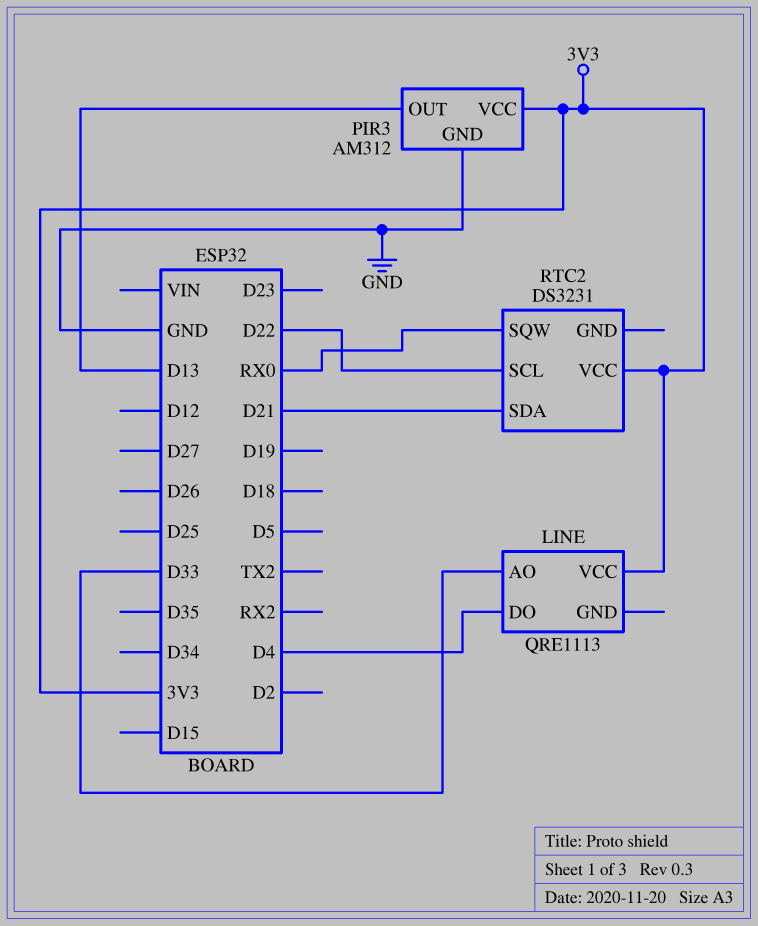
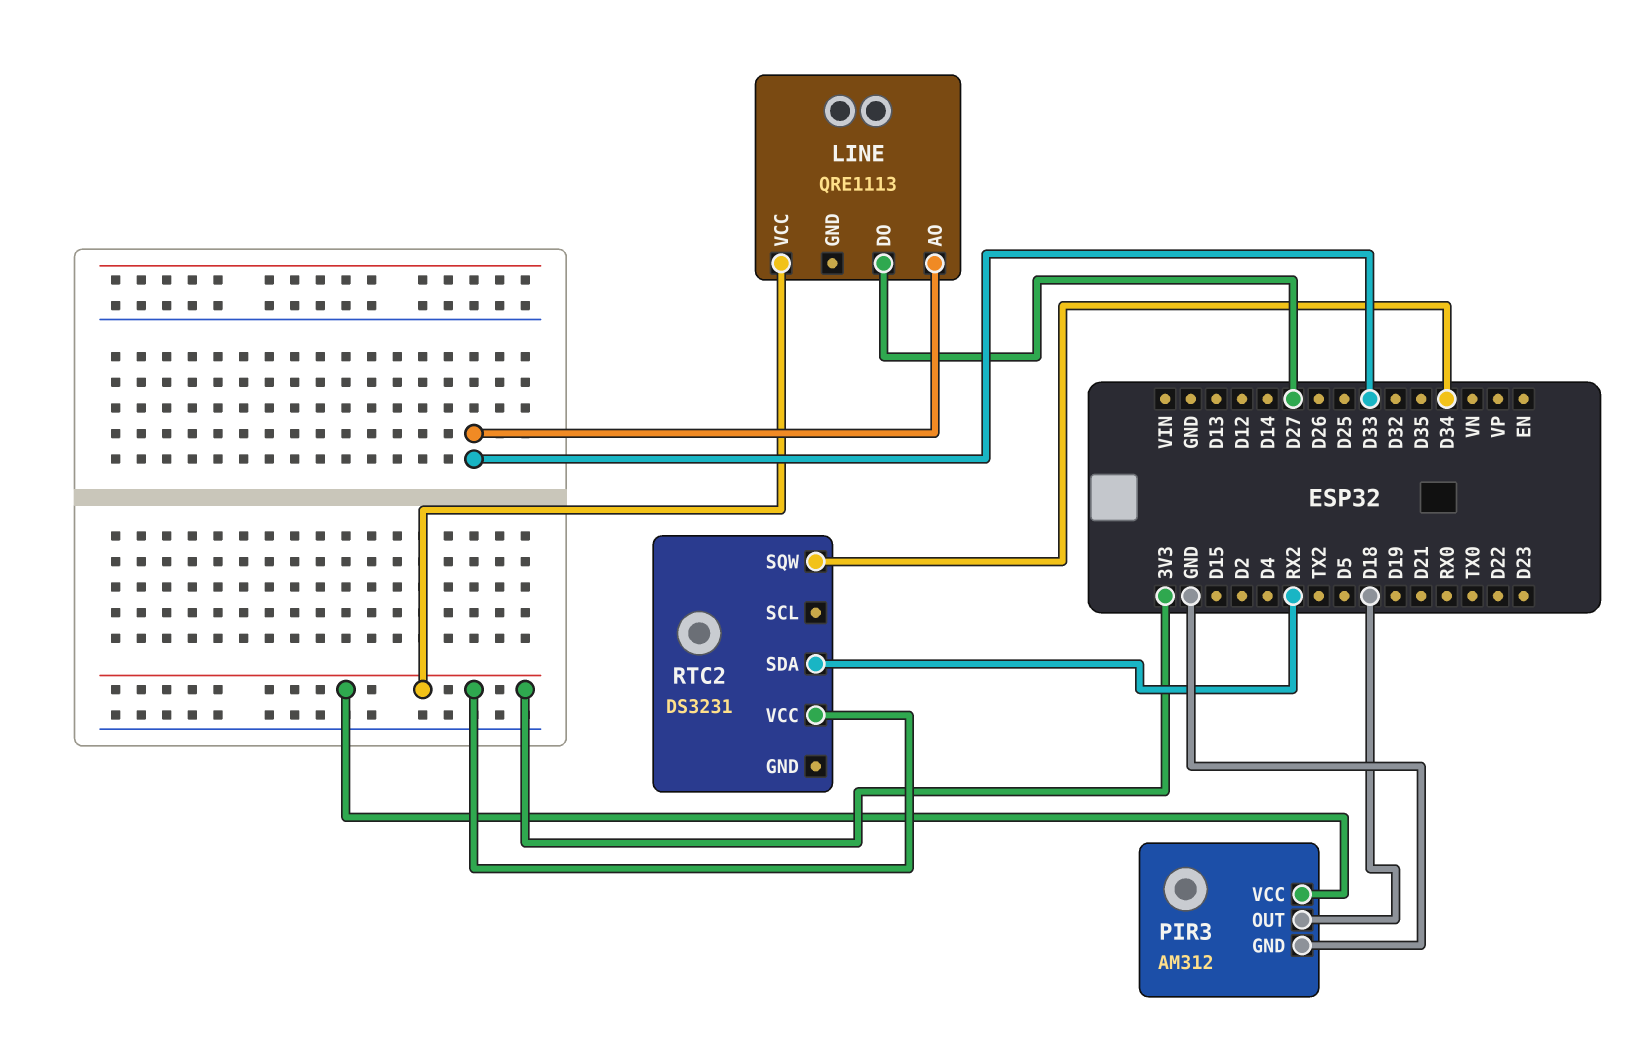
LINE pin DO: D4 -> D27
PIR3 pin OUT: D13 -> D18
RTC2 pin SCL: D22 -> none
RTC2 pin SDA: D21 -> RX2
RTC2 pin SQW: RX0 -> D34

